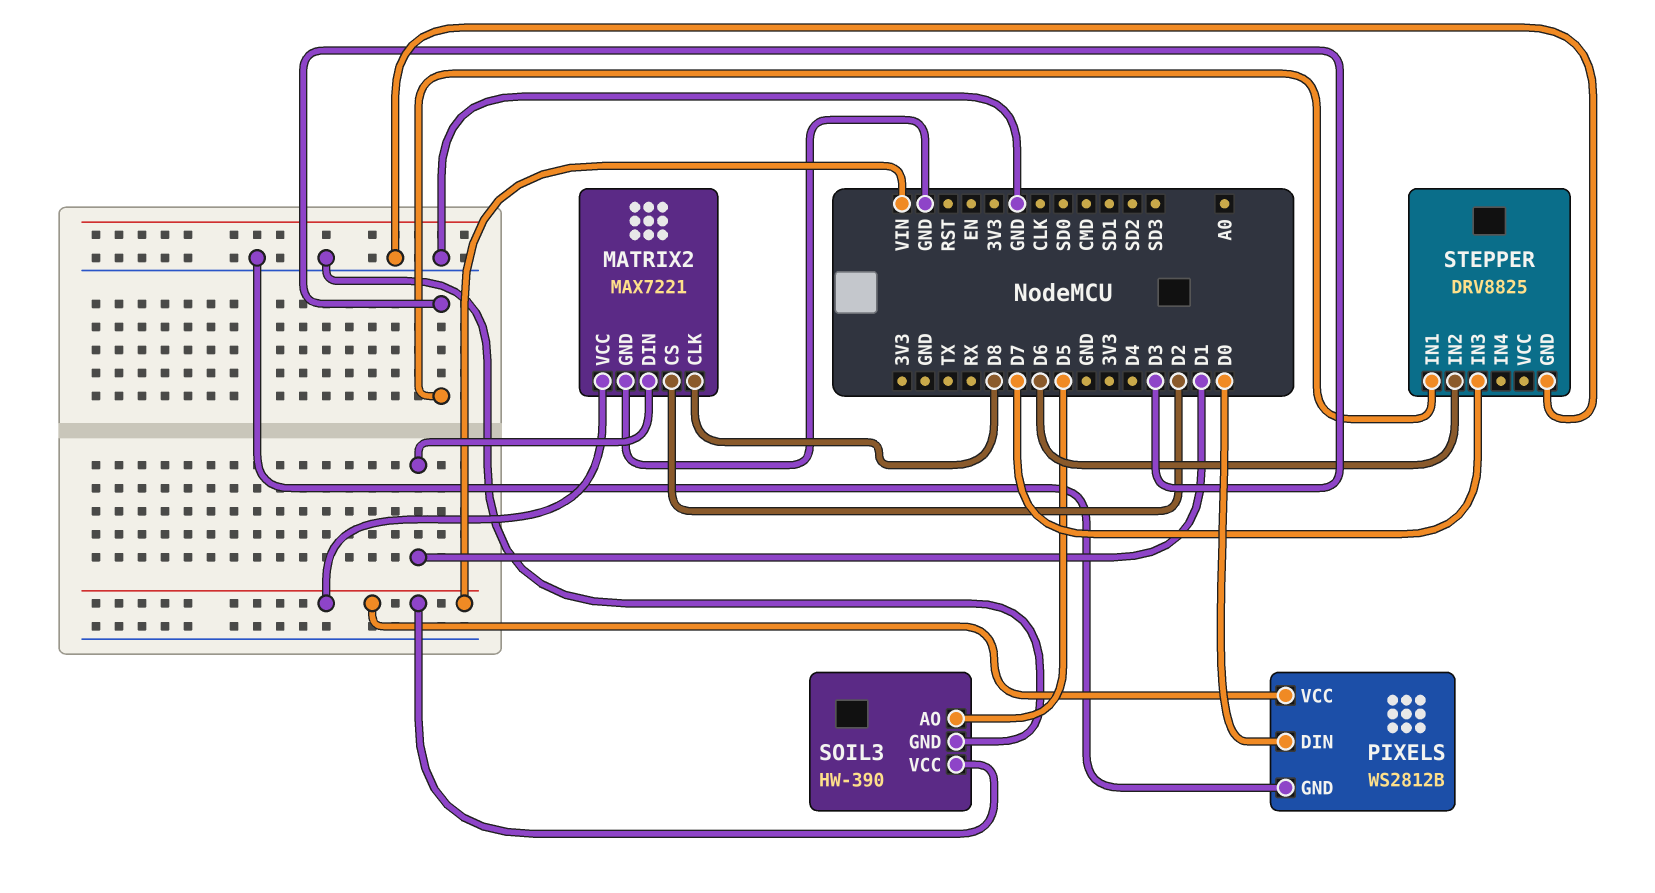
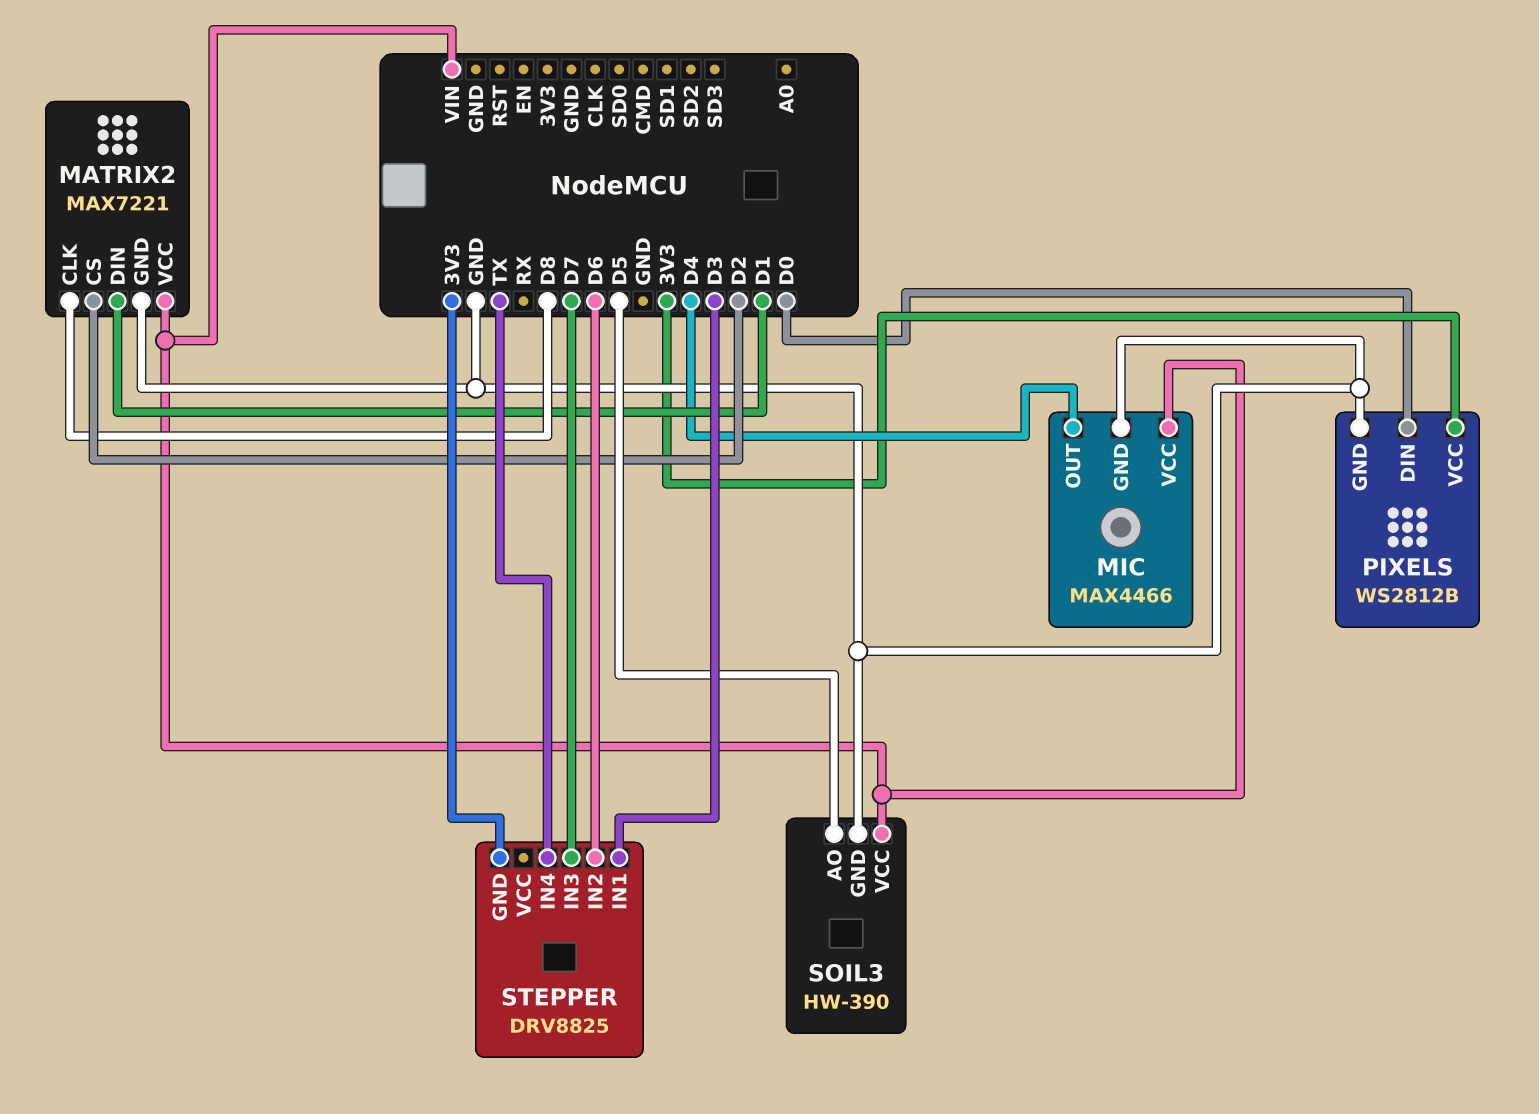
MIC: none -> MAX4466
MIC pin GND: none -> GND
MIC pin OUT: none -> D4
MIC pin VCC: none -> VIN
PIXELS pin VCC: VIN -> 3V3
STEPPER pin GND: GND -> 3V3
STEPPER pin IN4: none -> TX

